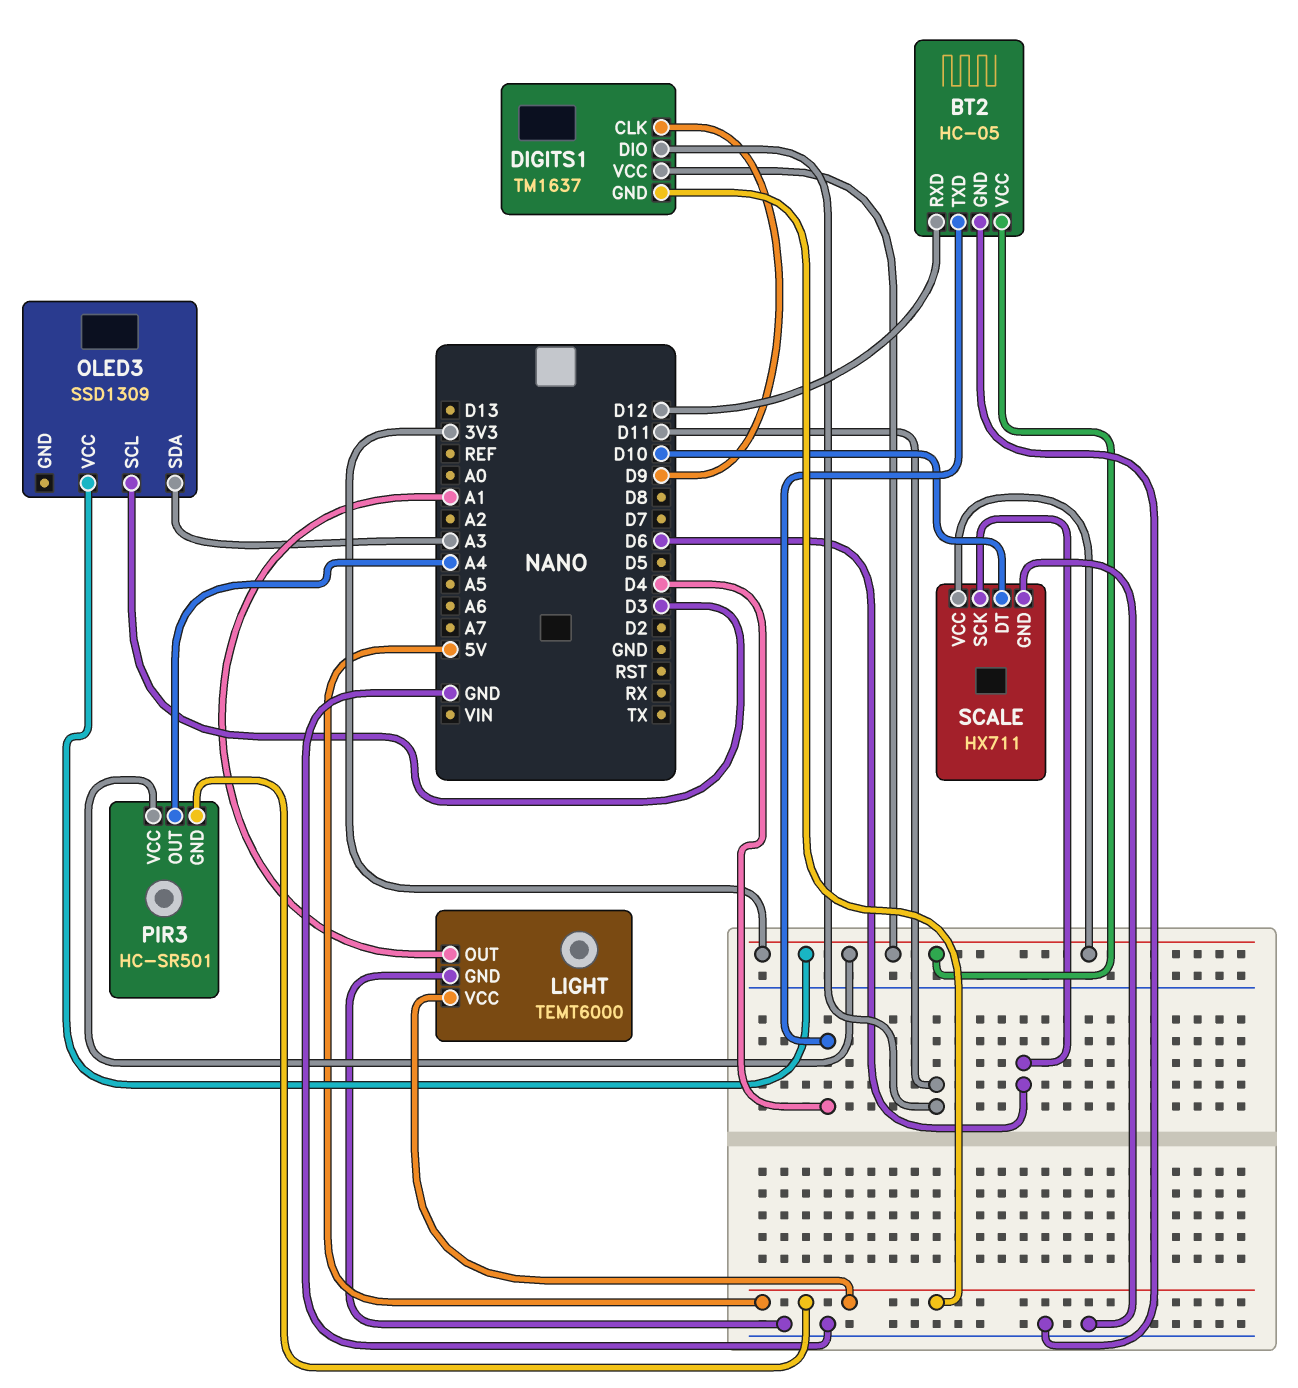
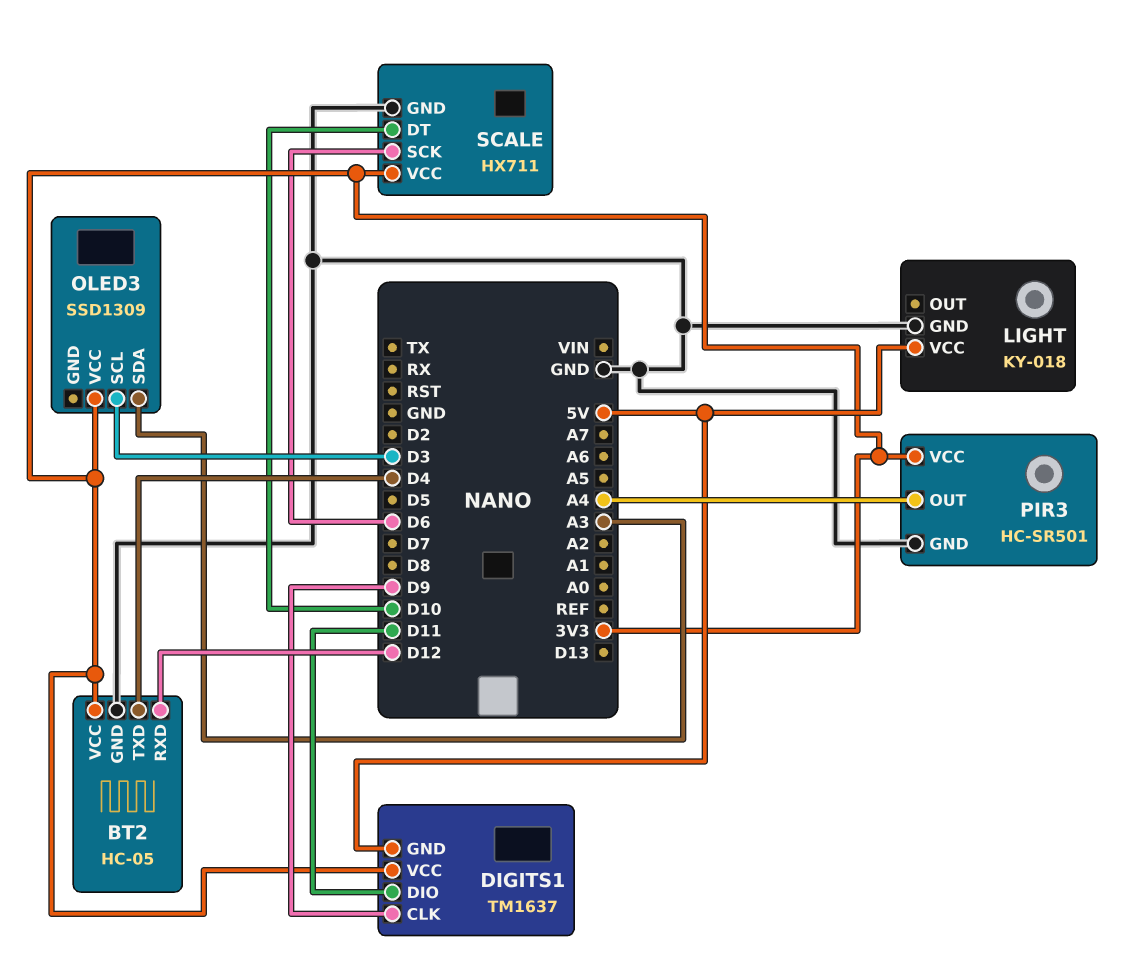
LIGHT: TEMT6000 -> KY-018
LIGHT pin OUT: A1 -> none
PIR3 pin GND: 5V -> GND

